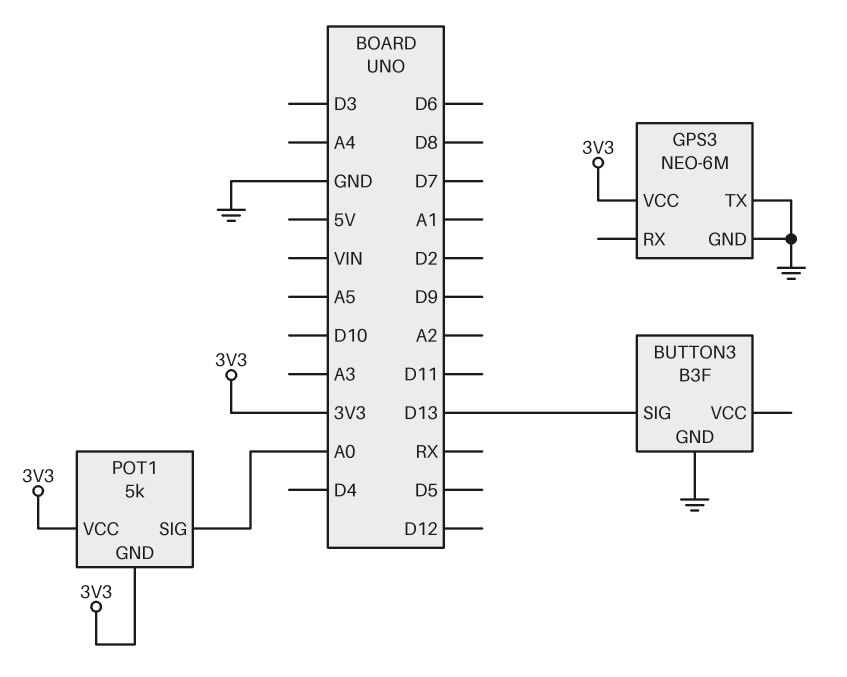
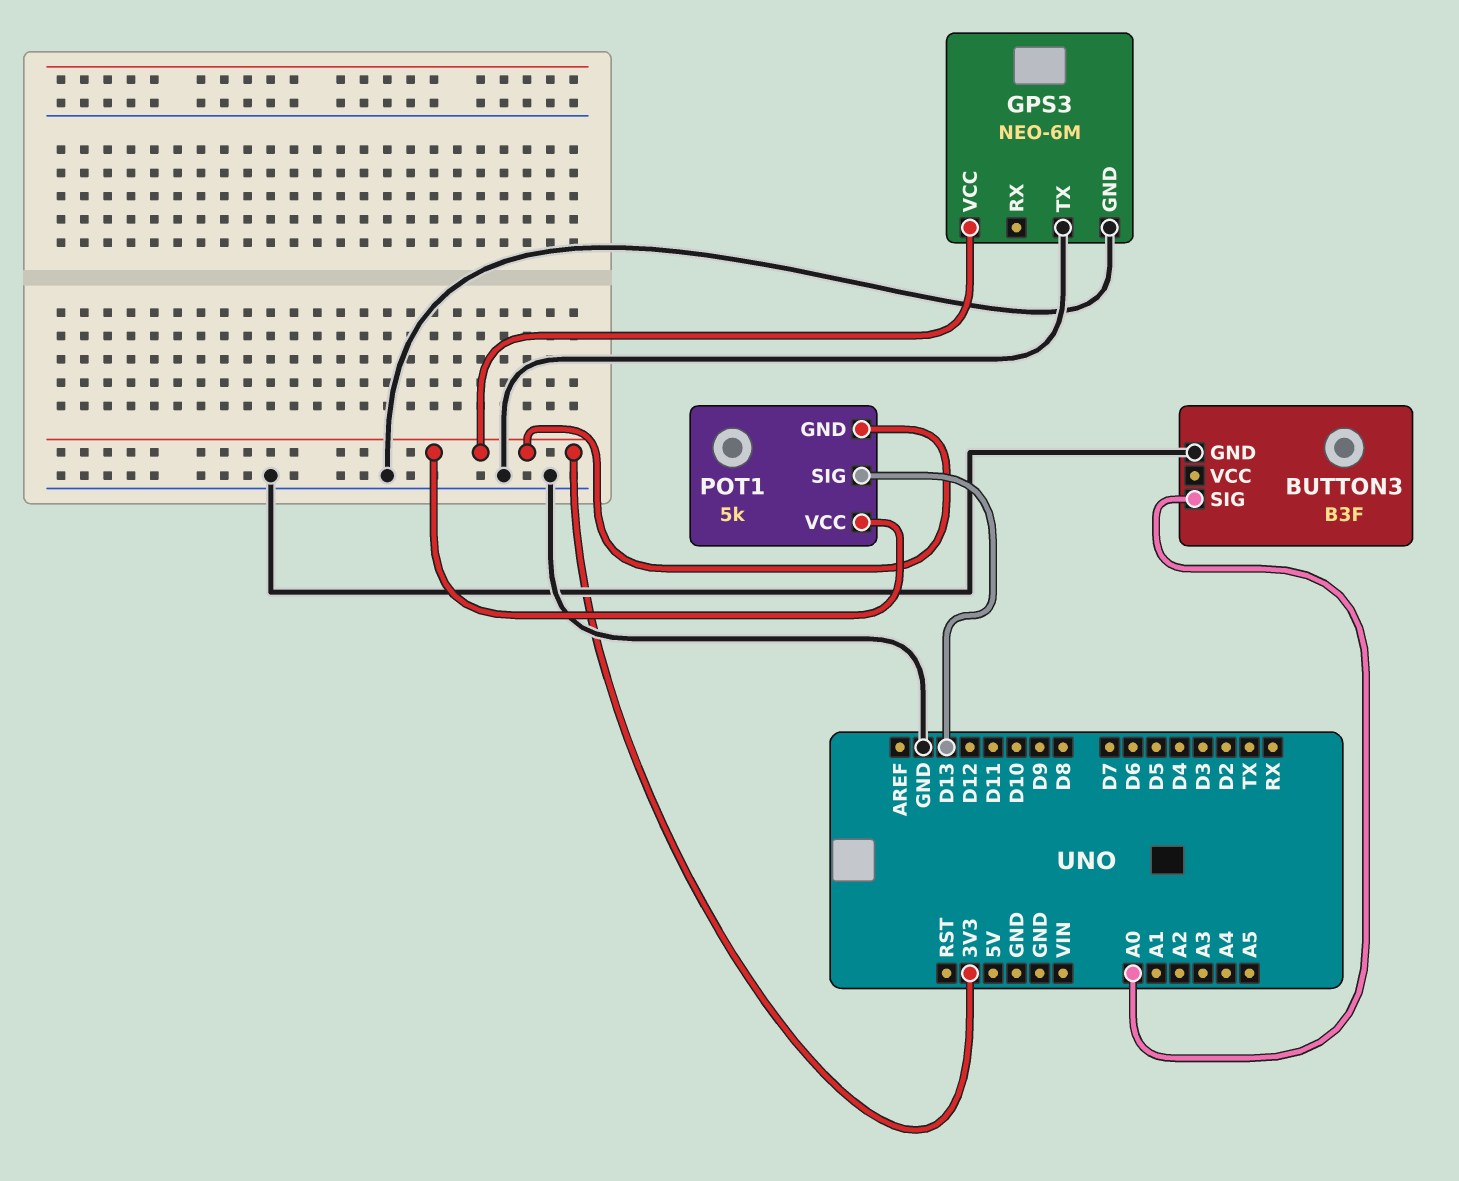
BUTTON3 pin SIG: D13 -> A0
POT1 pin SIG: A0 -> D13

